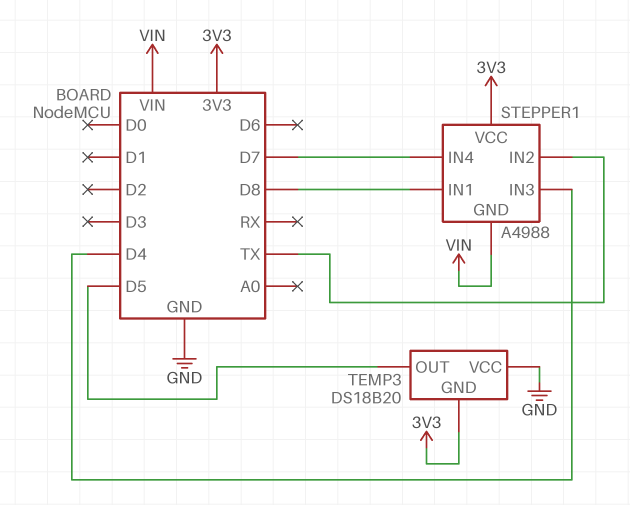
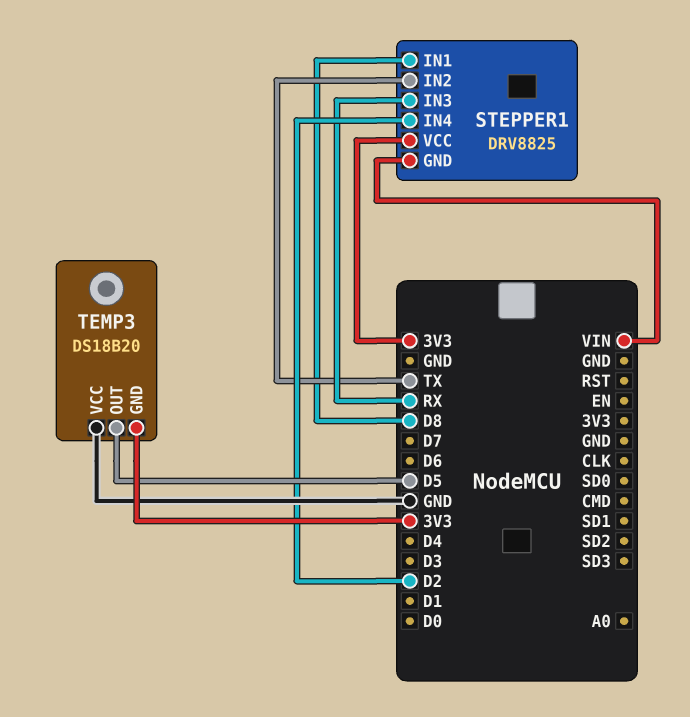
STEPPER1: A4988 -> DRV8825
STEPPER1 pin IN3: D4 -> RX
STEPPER1 pin IN4: D7 -> D2

